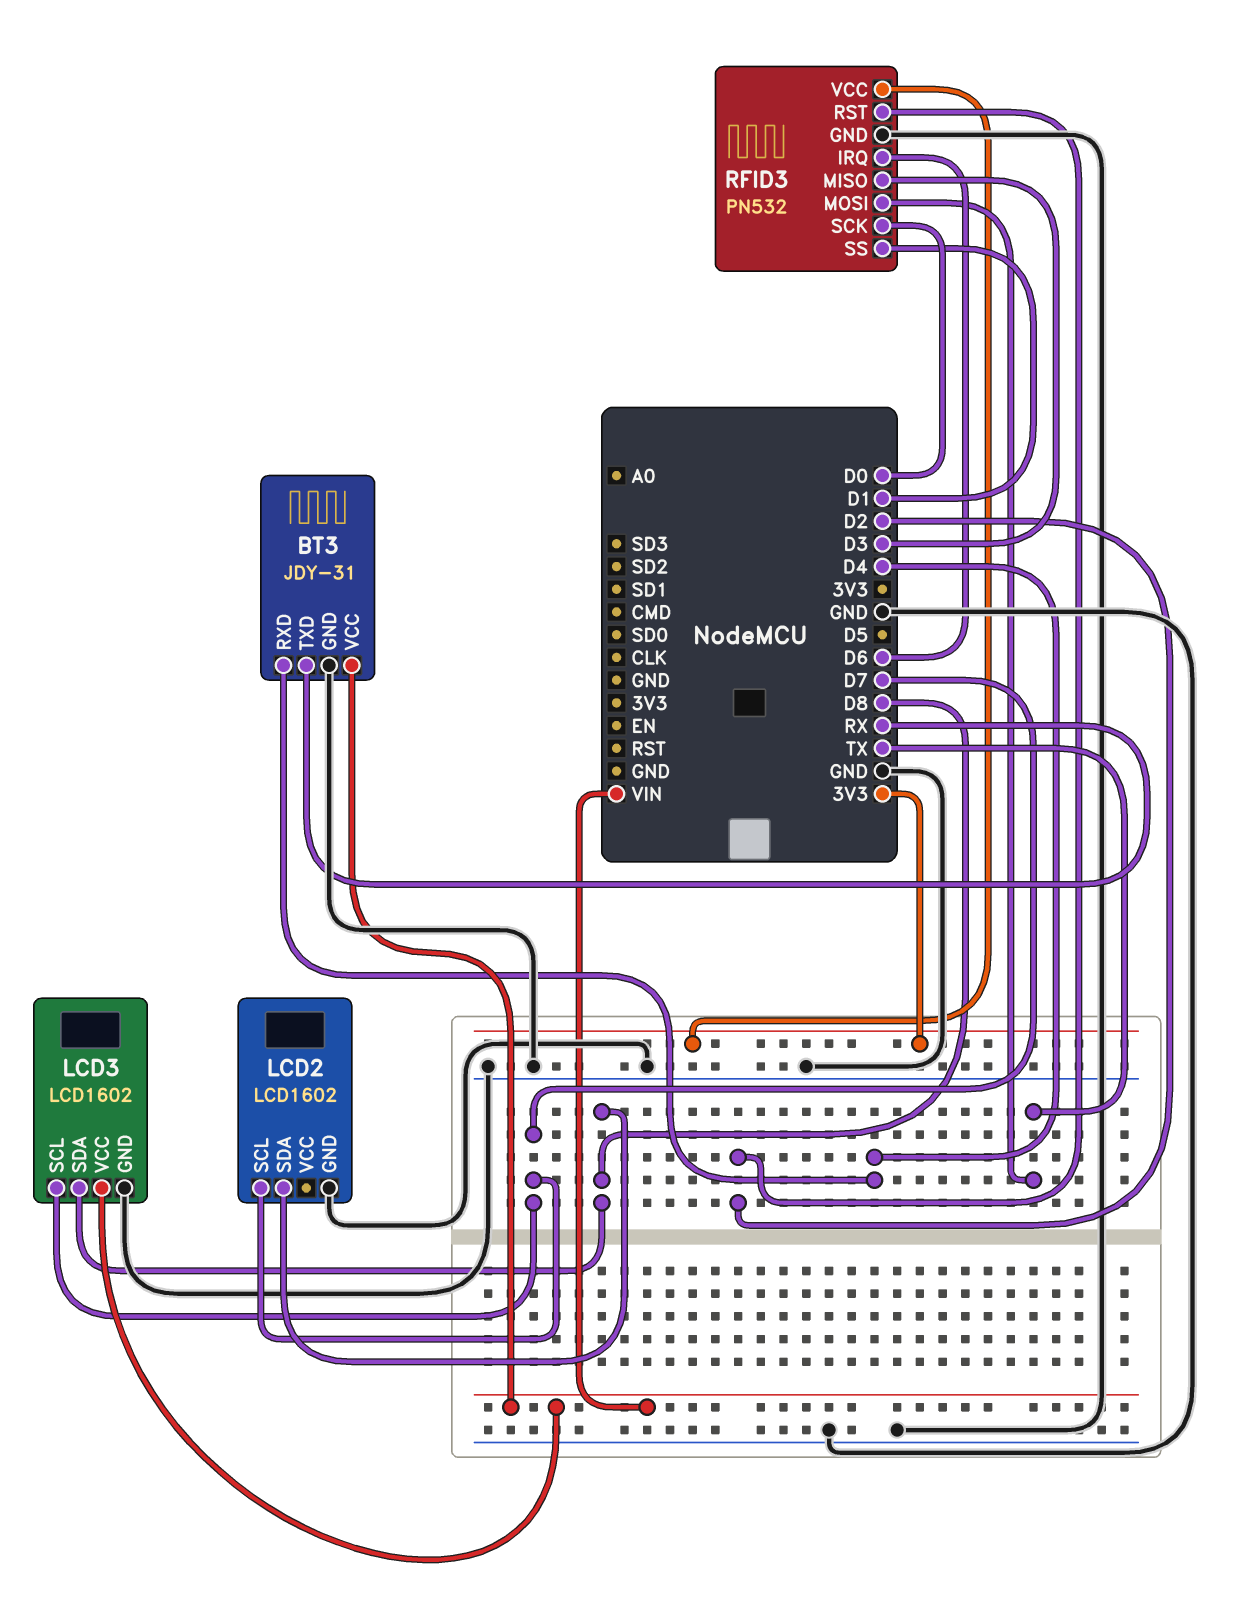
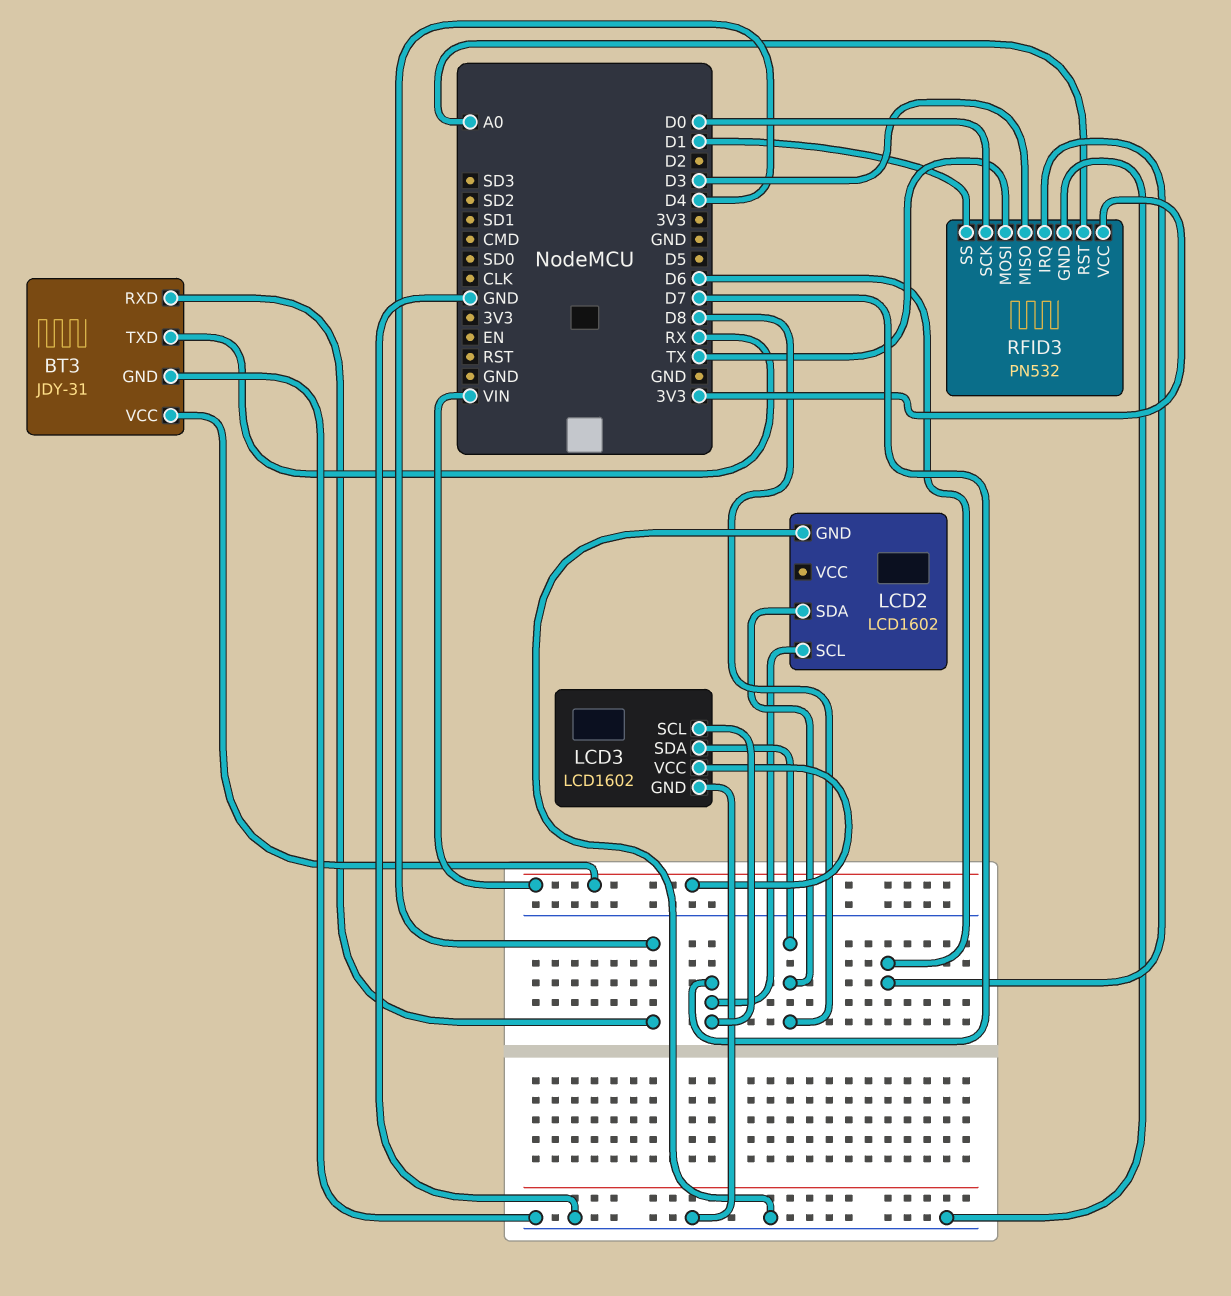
RFID3 pin RST: D2 -> A0

